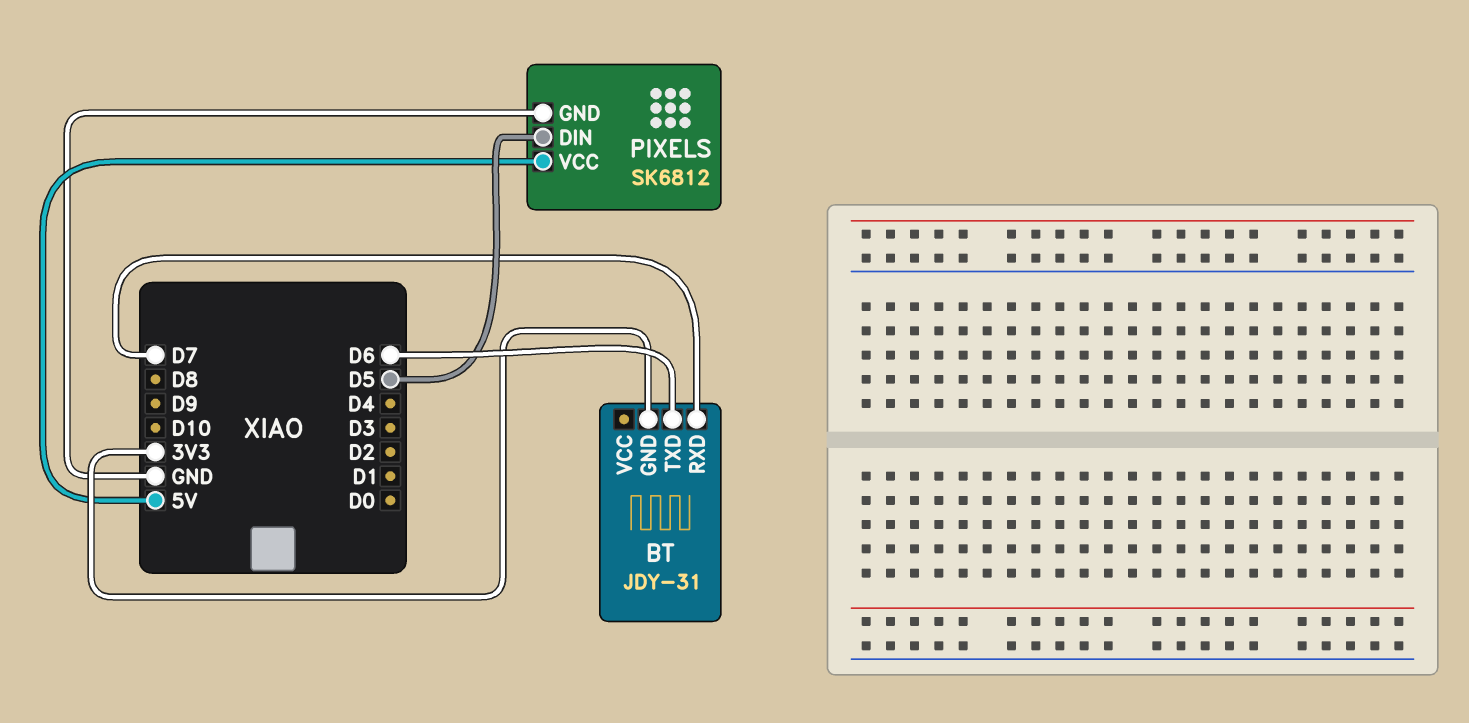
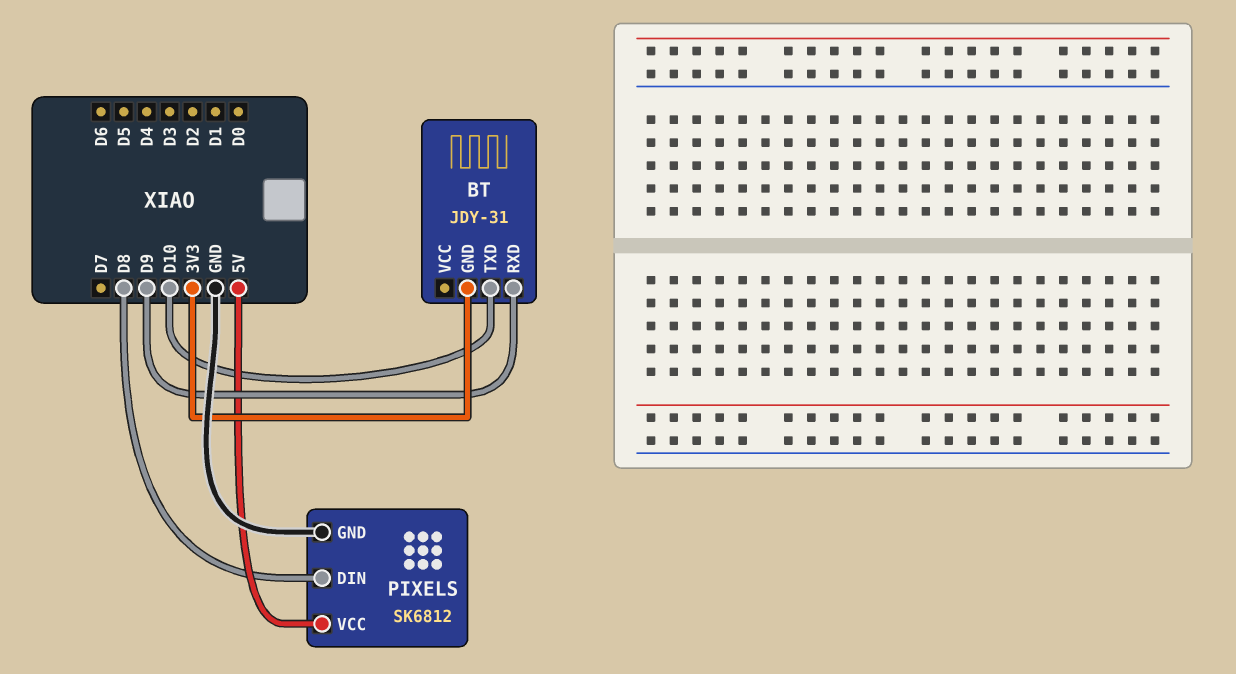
BT pin RXD: D7 -> D9
BT pin TXD: D6 -> D10
PIXELS pin DIN: D5 -> D8

